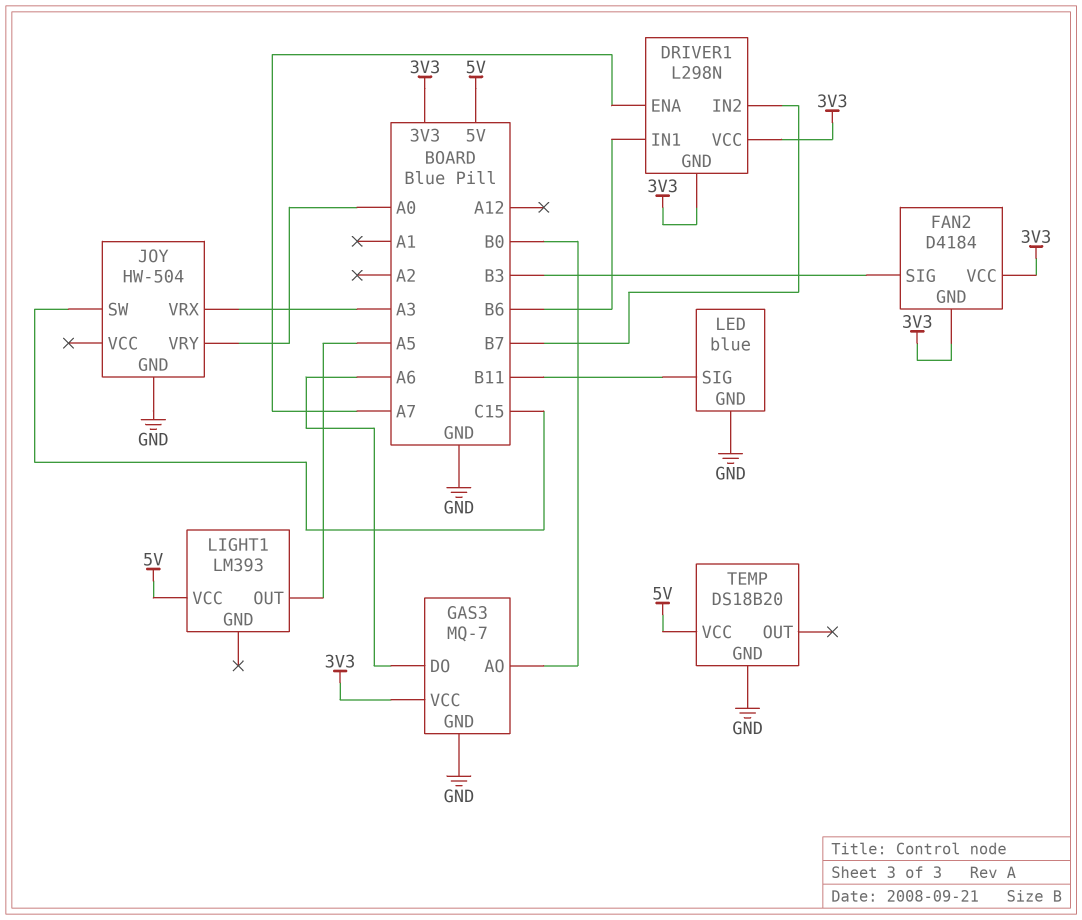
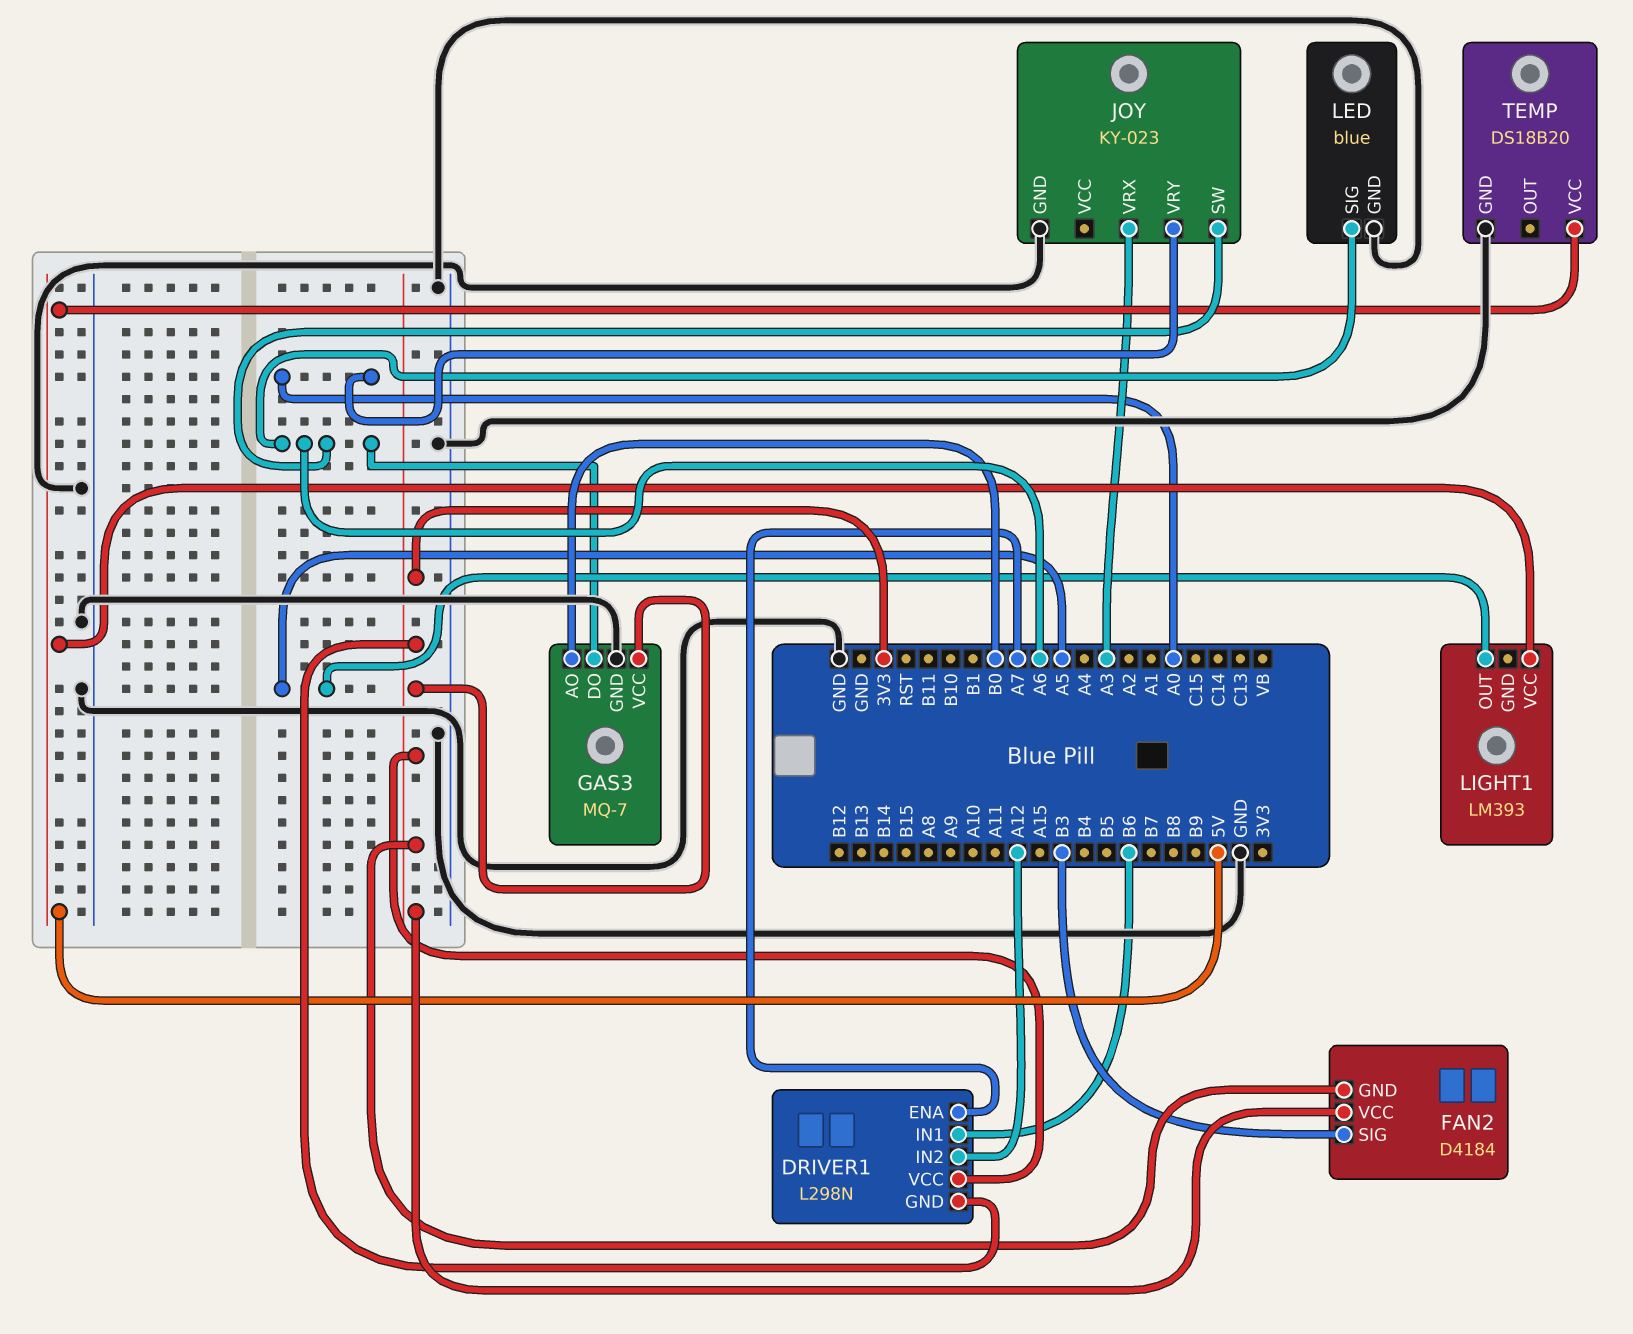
DRIVER1 pin IN2: B7 -> A12
JOY: HW-504 -> KY-023
JOY pin SW: C15 -> A6
LED pin SIG: B11 -> A6

